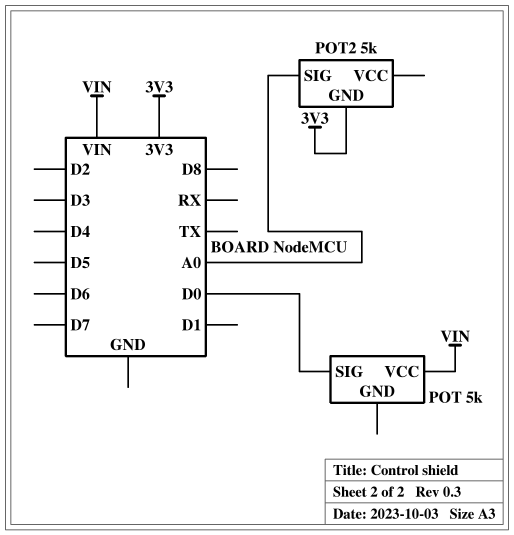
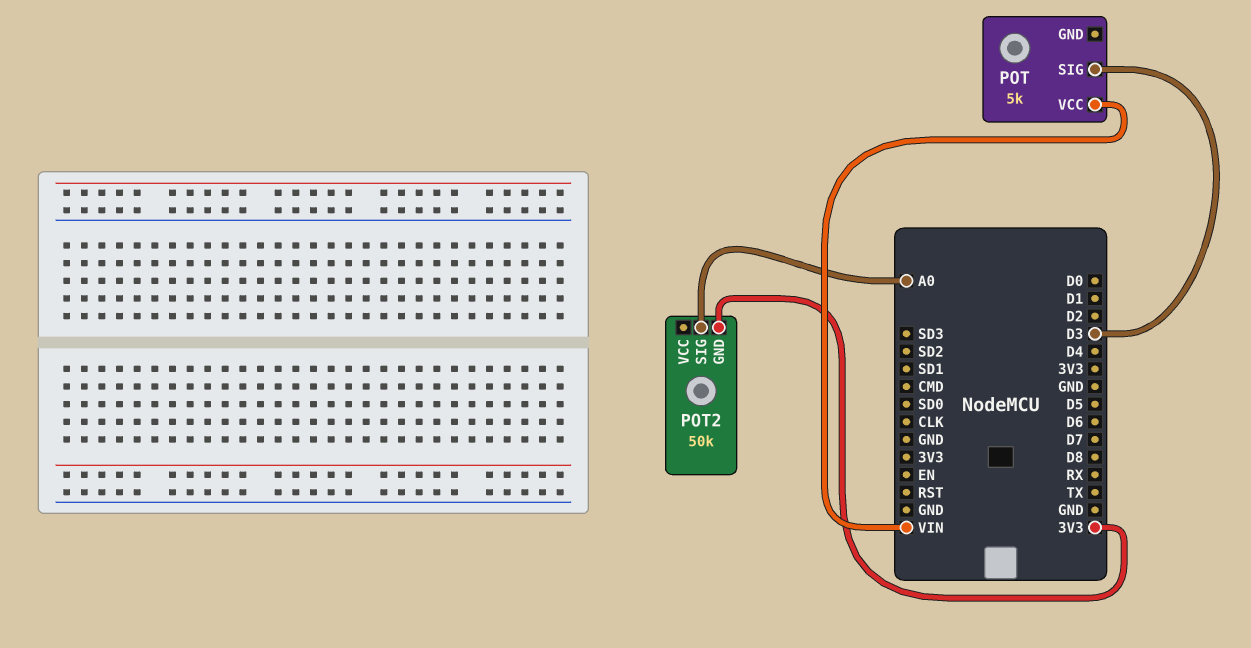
POT pin SIG: D0 -> D3
POT2: 5k -> 50k

